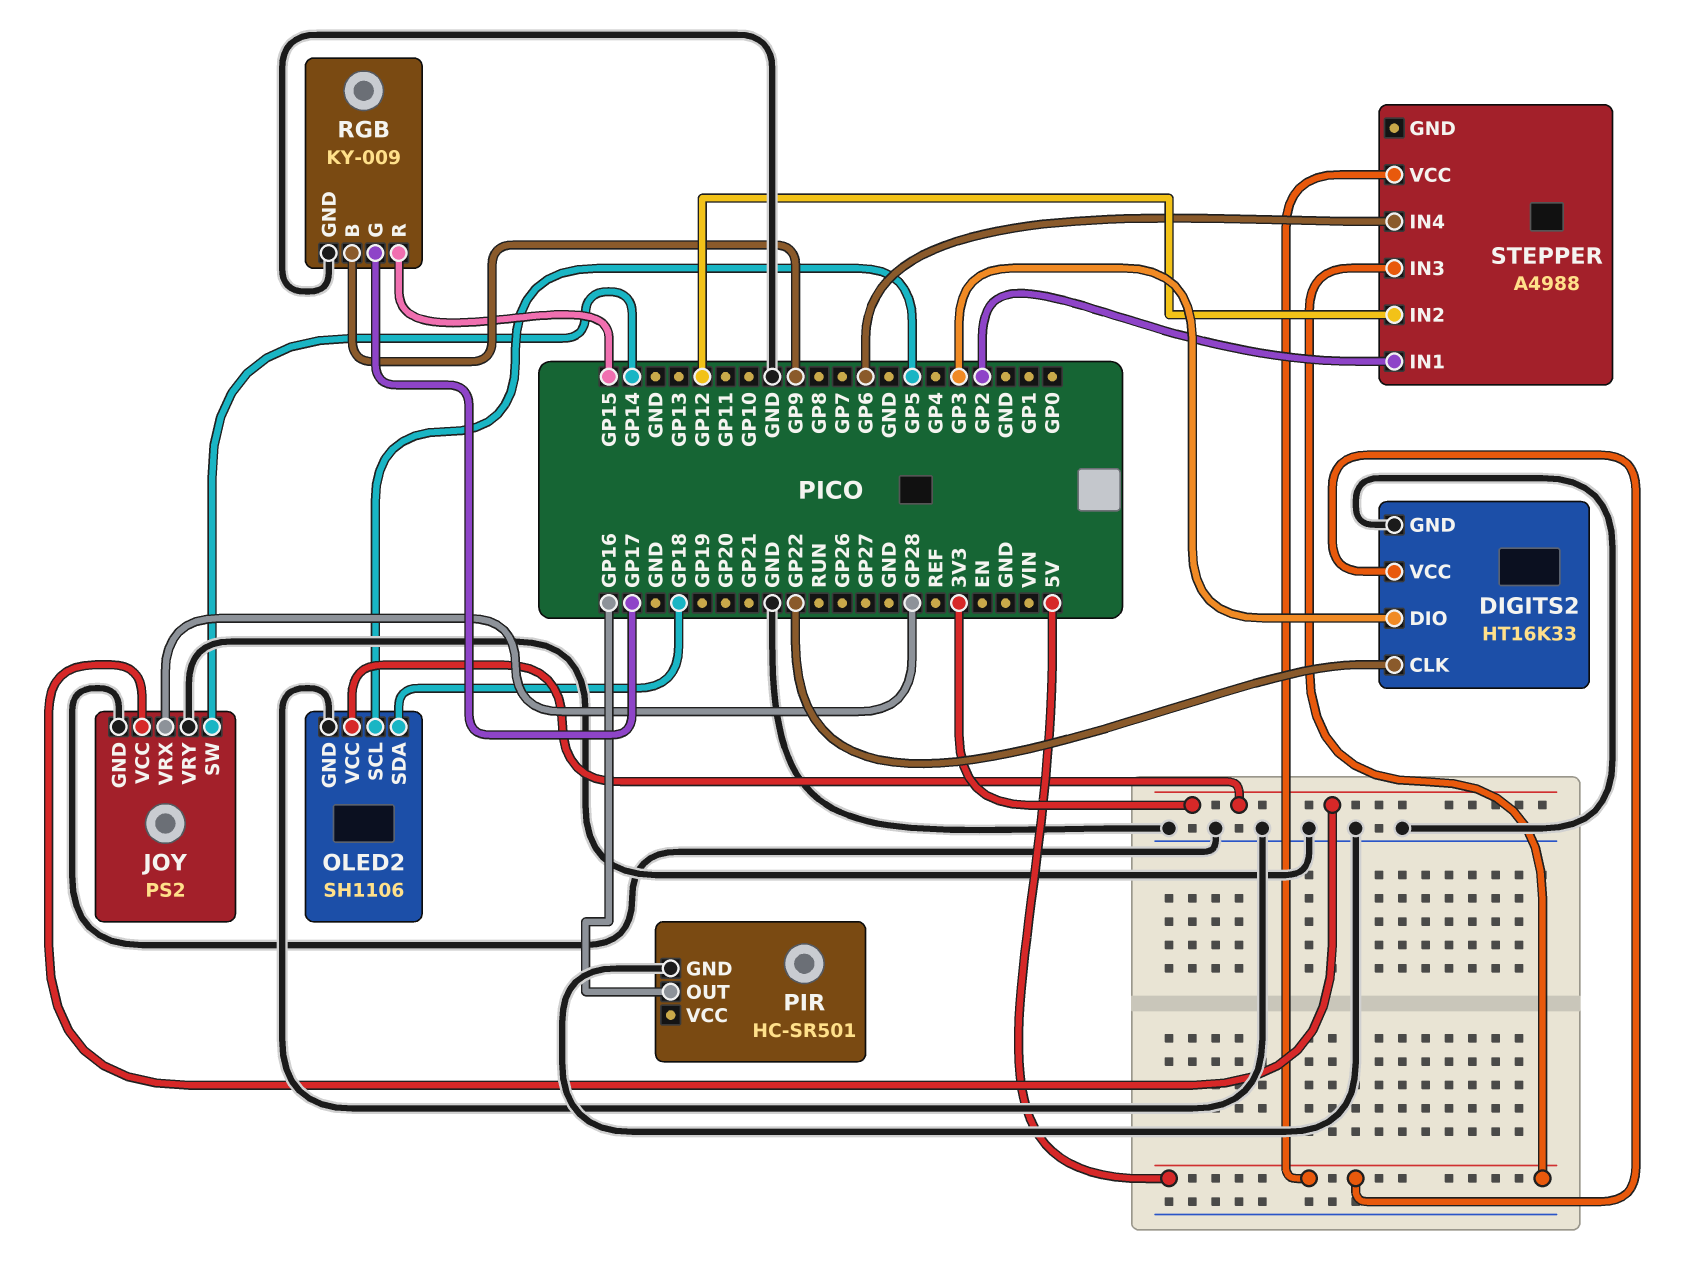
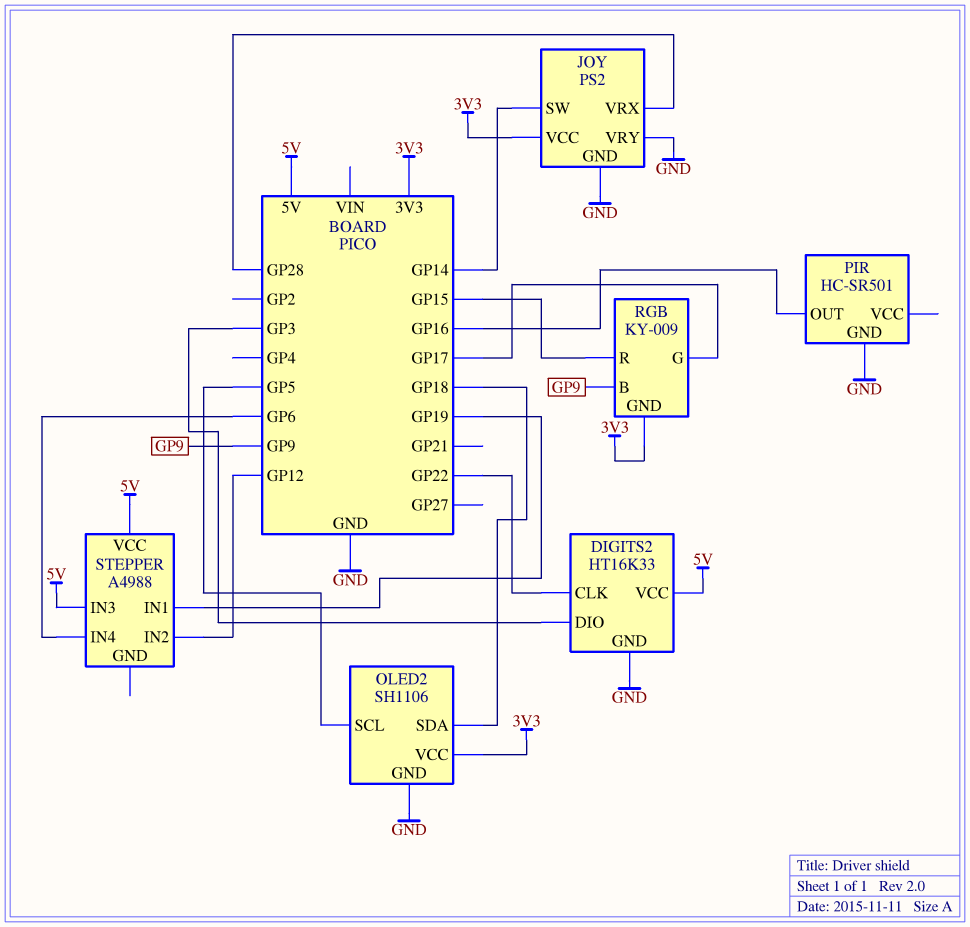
RGB pin GND: GND -> 3V3
STEPPER pin IN1: GP2 -> GP19

